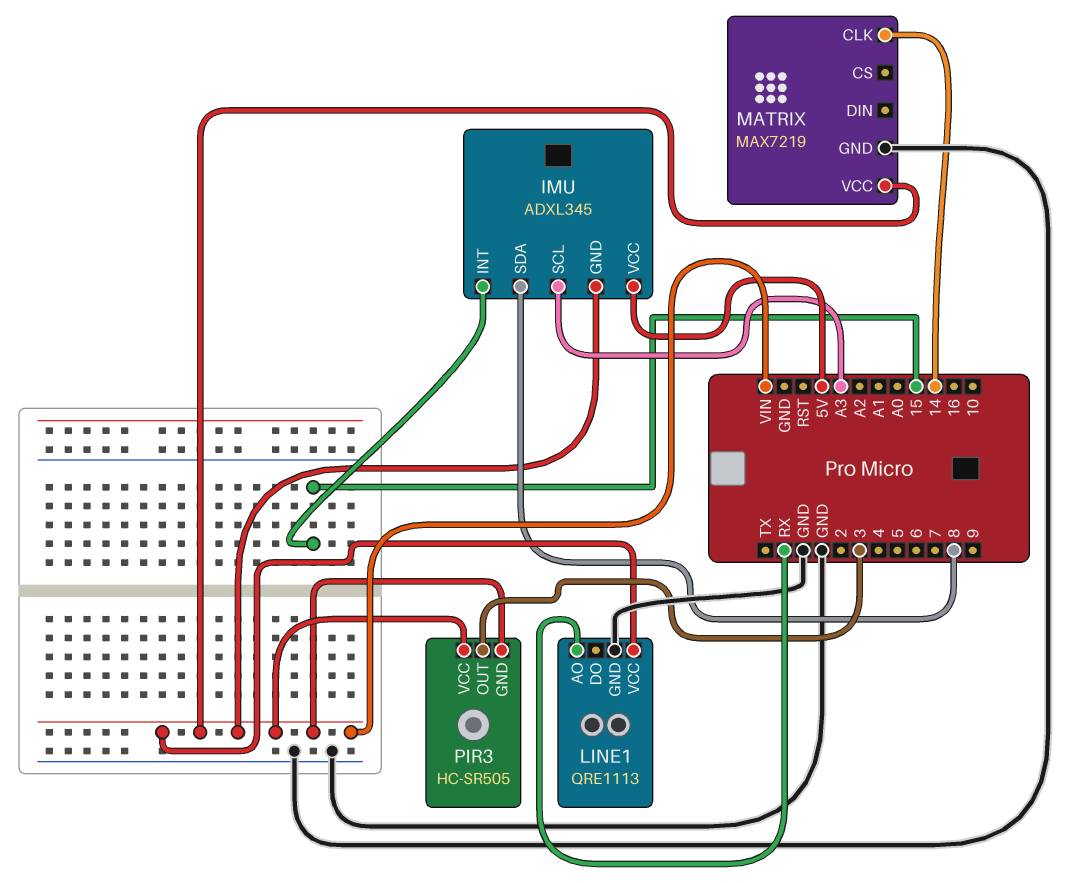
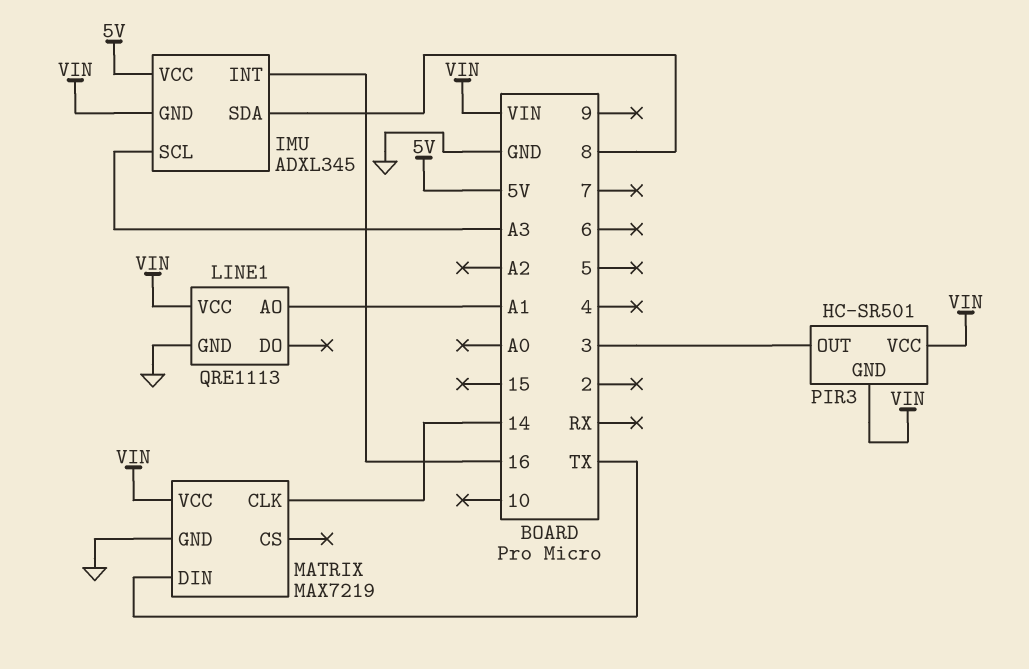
IMU pin INT: 15 -> 16
LINE1 pin AO: RX -> A1
MATRIX pin DIN: none -> TX
PIR3: HC-SR505 -> HC-SR501

